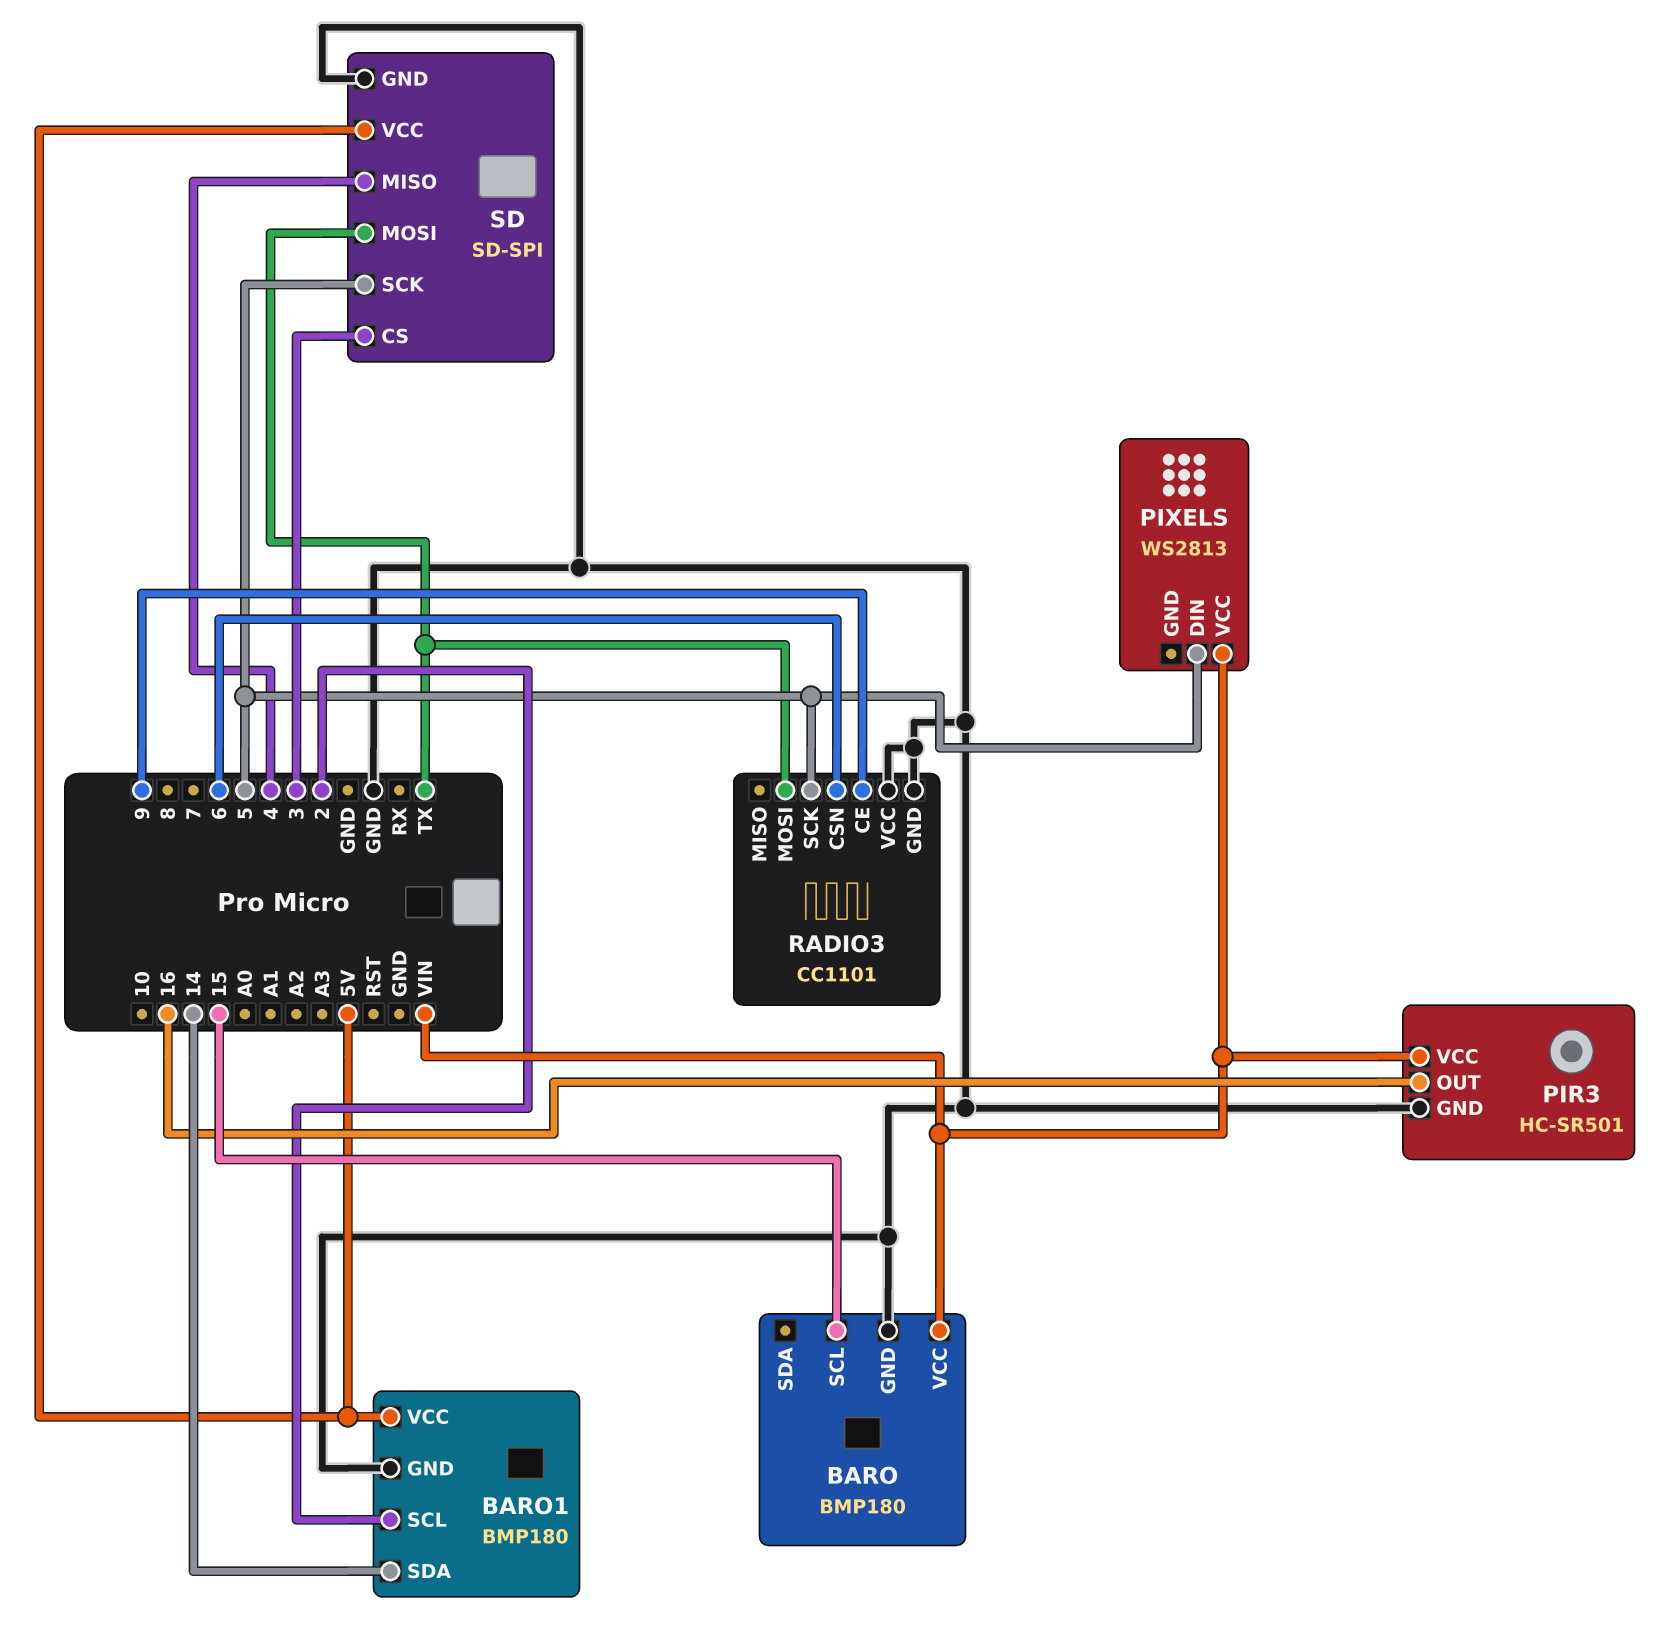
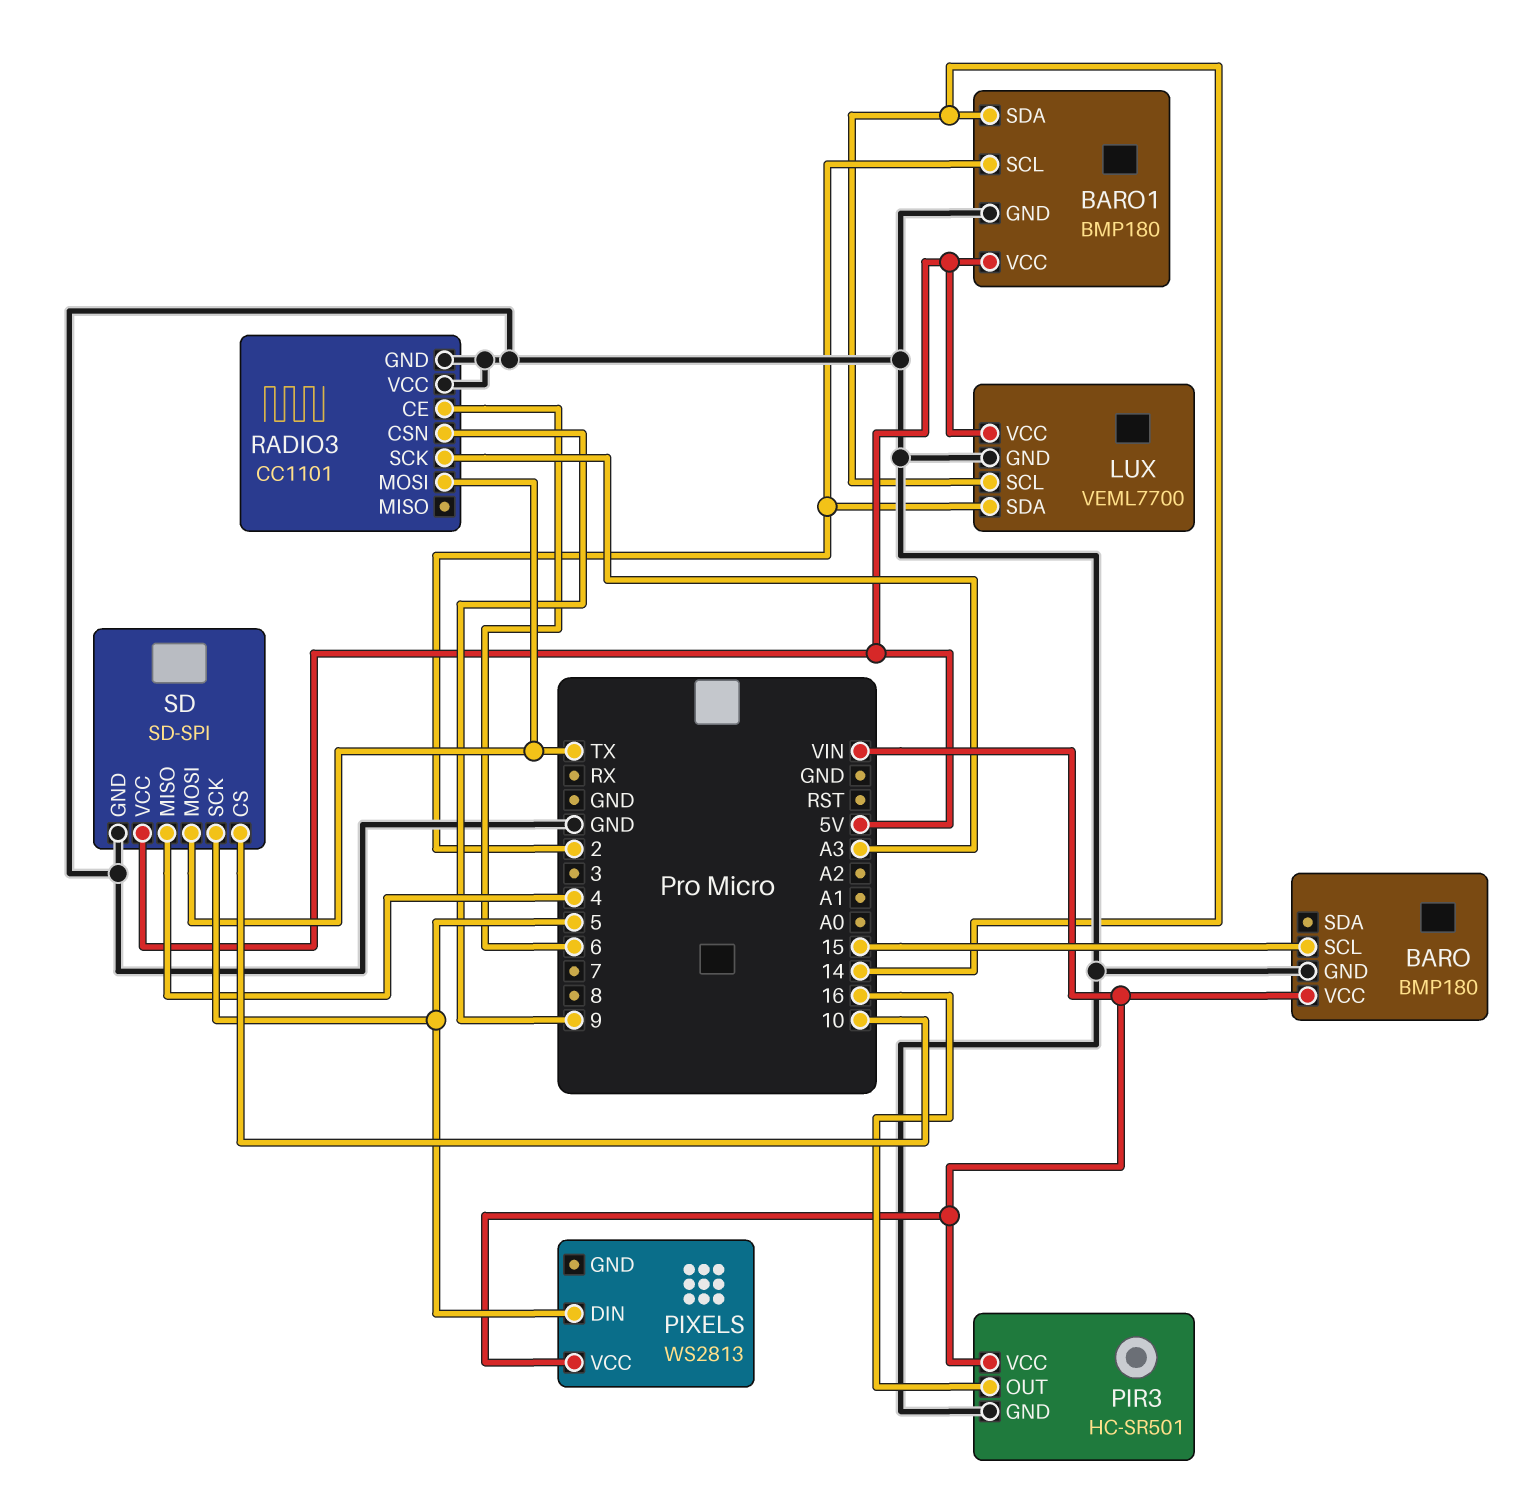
LUX: none -> VEML7700
LUX pin GND: none -> GND
LUX pin SCL: none -> 14
LUX pin SDA: none -> 2
LUX pin VCC: none -> 5V
RADIO3 pin CE: 9 -> 6
RADIO3 pin CSN: 6 -> 9
RADIO3 pin SCK: 5 -> A3
SD pin CS: 3 -> 10

